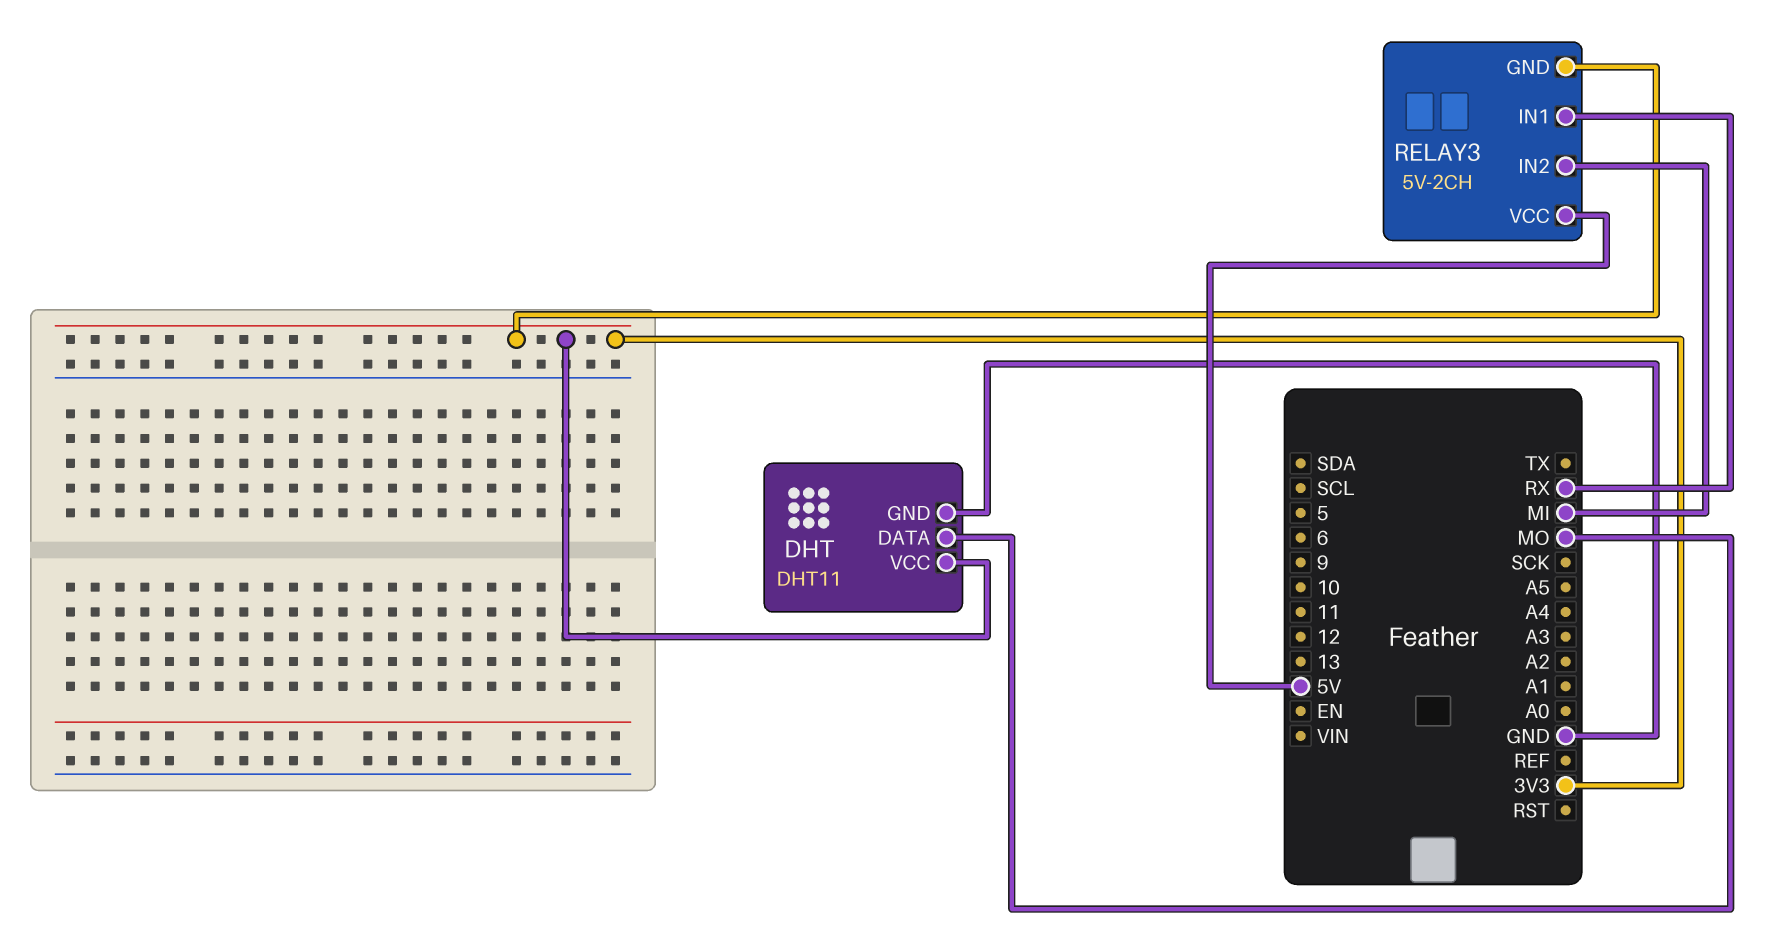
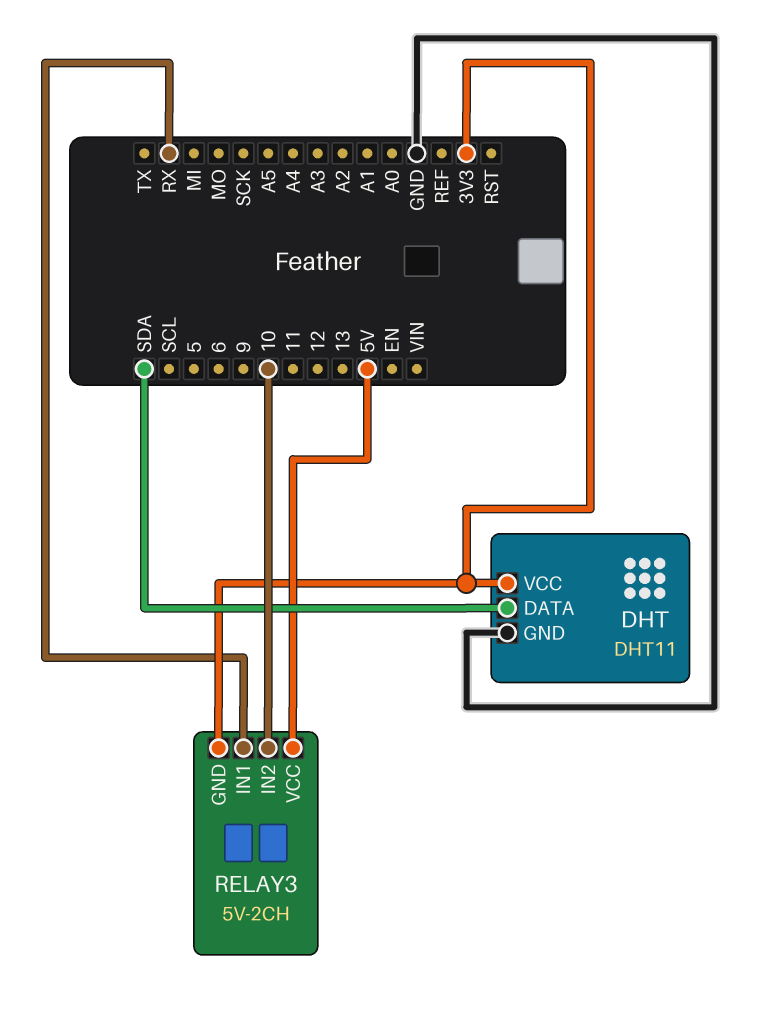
DHT pin DATA: MO -> SDA
RELAY3 pin IN2: MI -> 10

